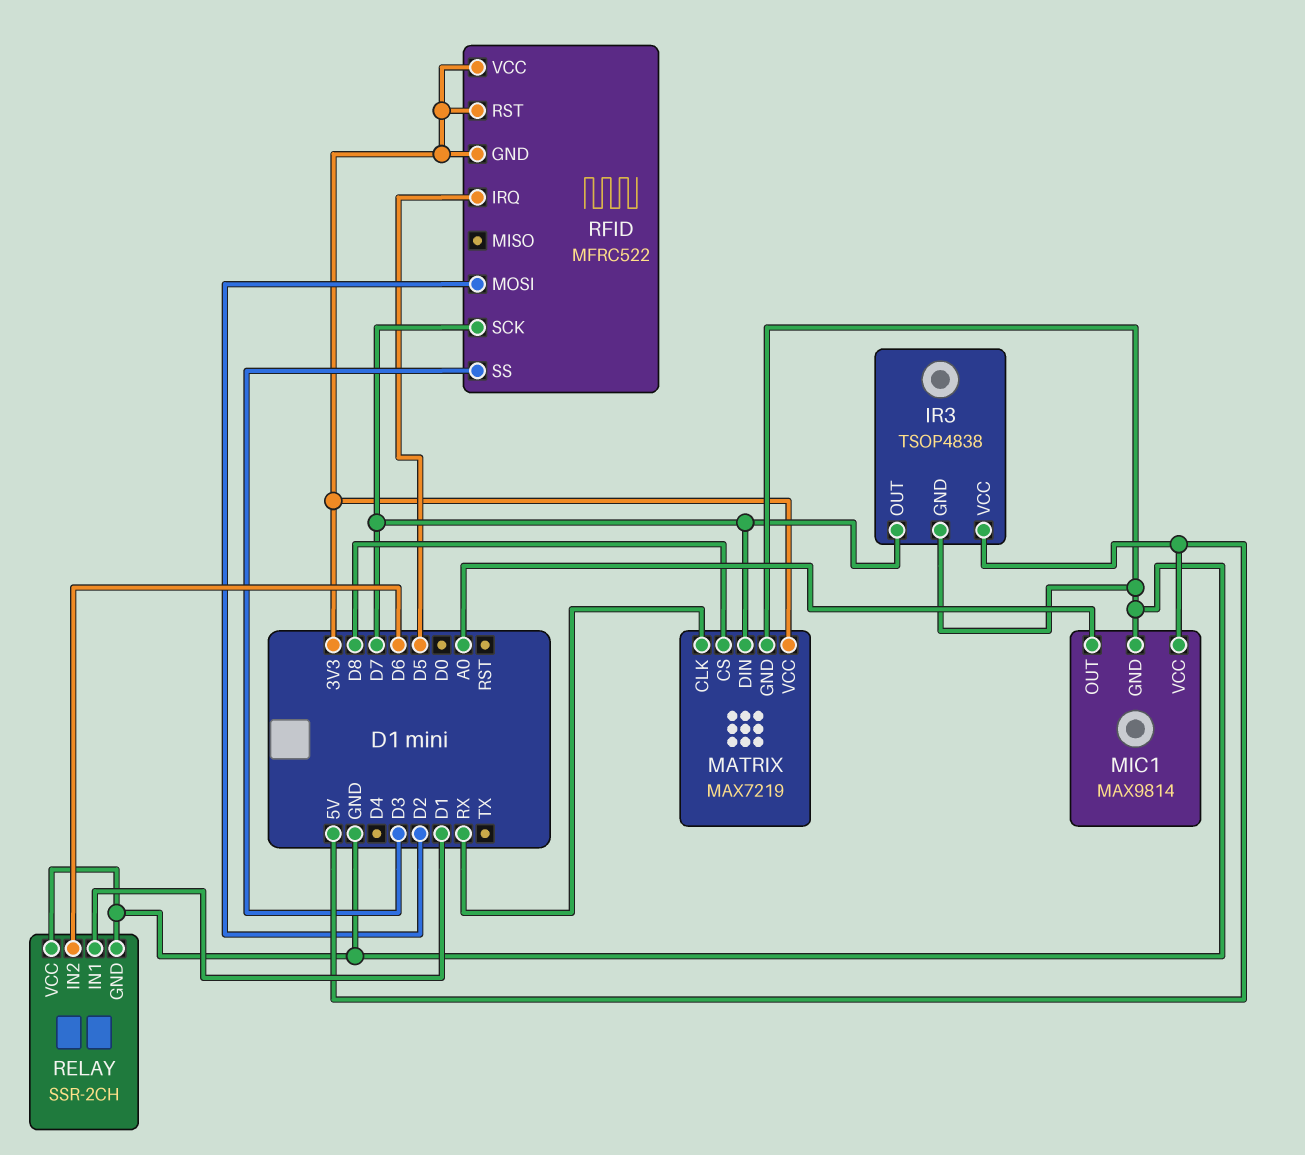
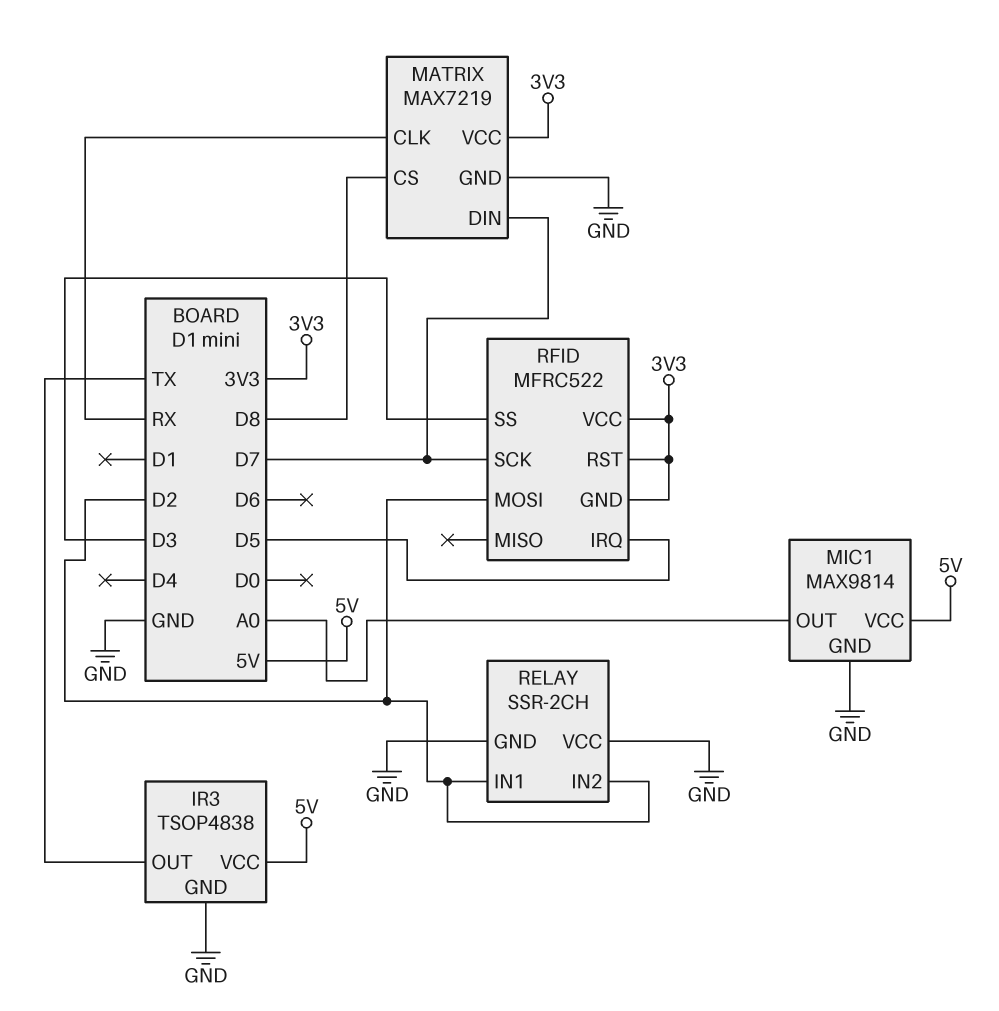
IR3 pin OUT: D7 -> TX
RELAY pin IN1: D1 -> D2
RELAY pin IN2: D6 -> D2

